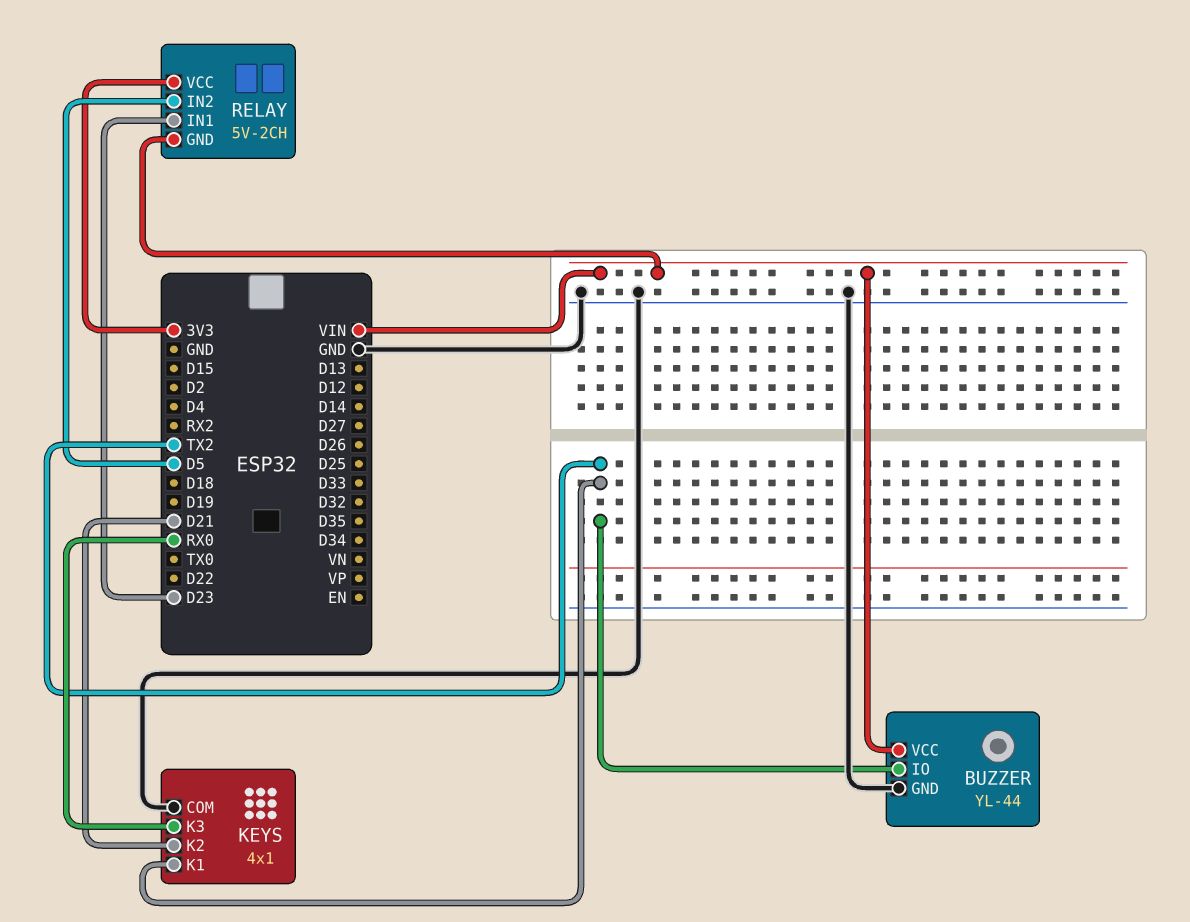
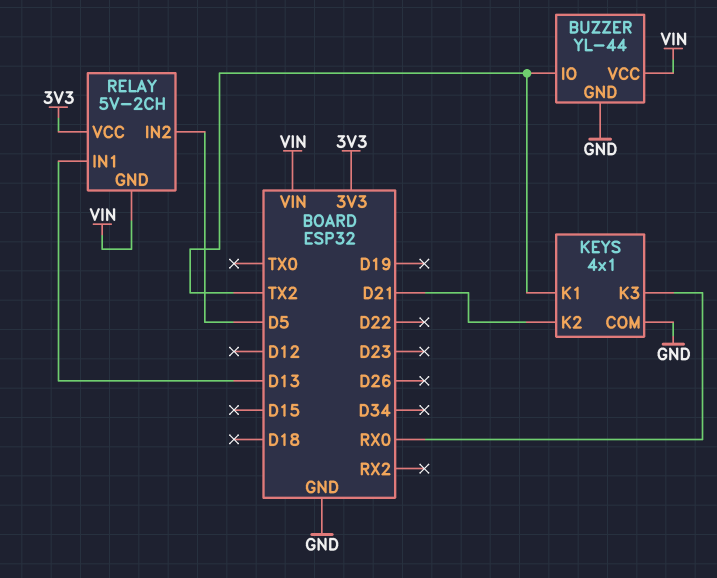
RELAY pin IN1: D23 -> D13

